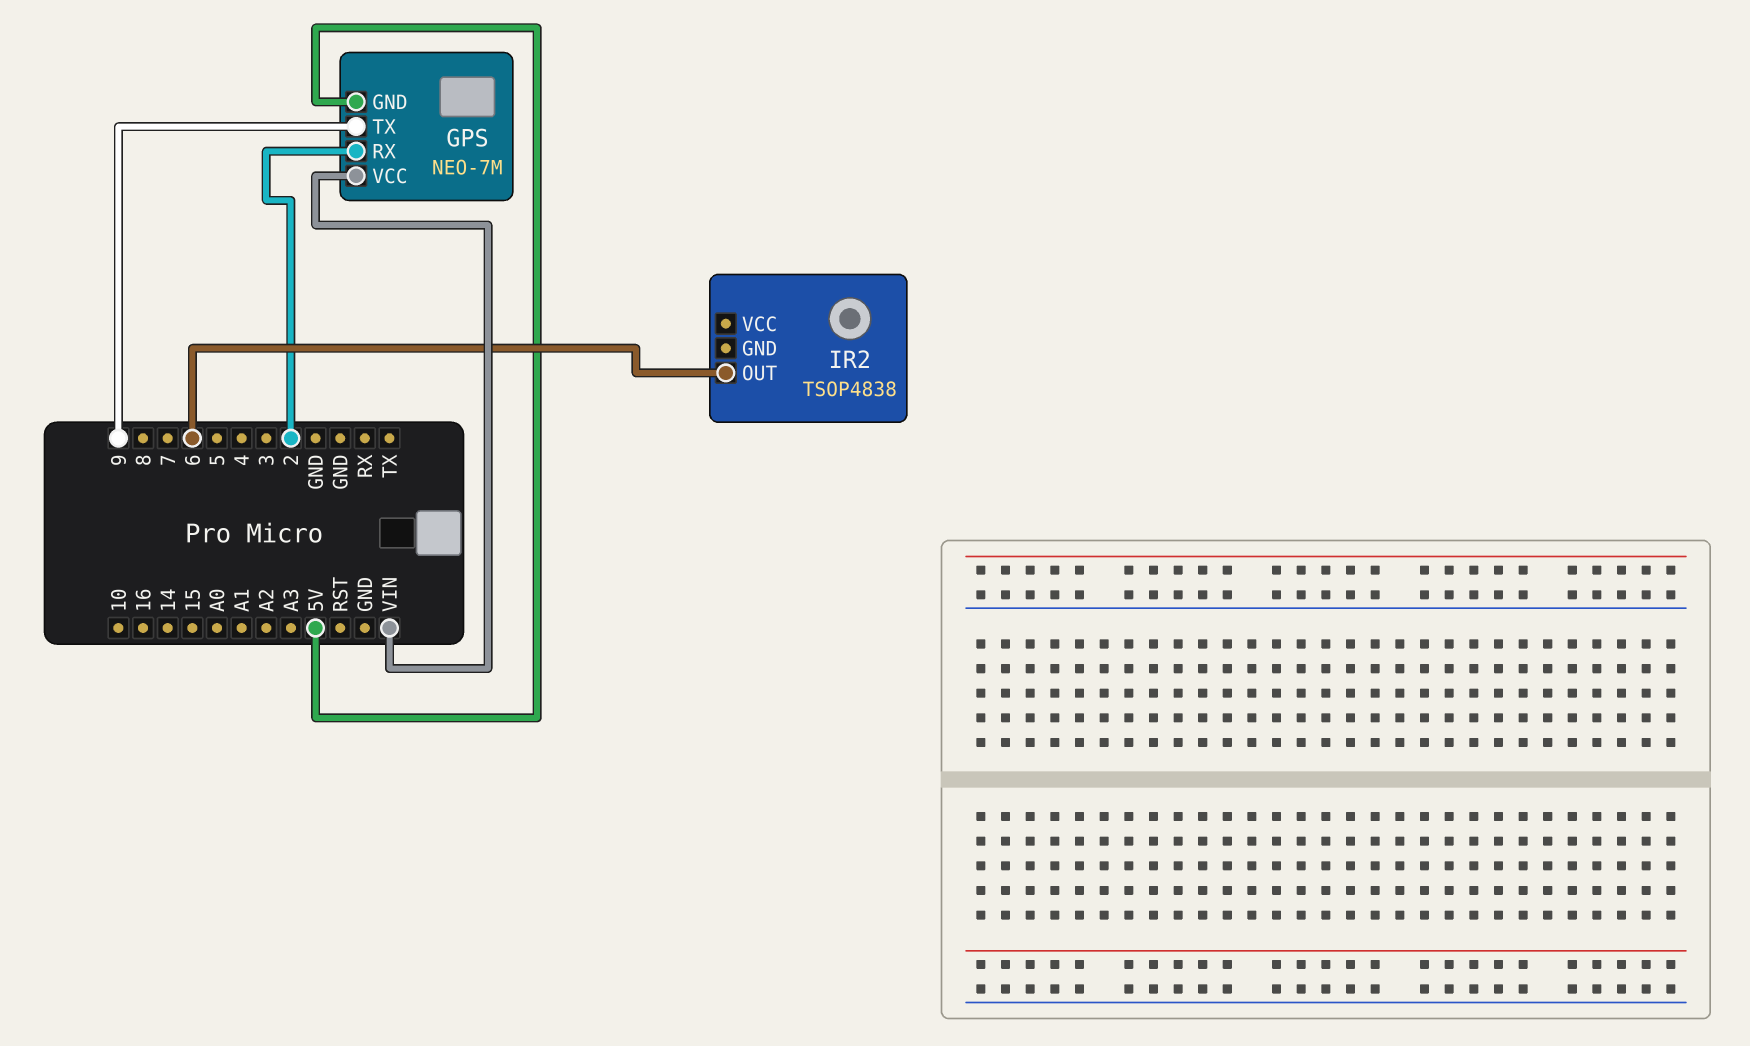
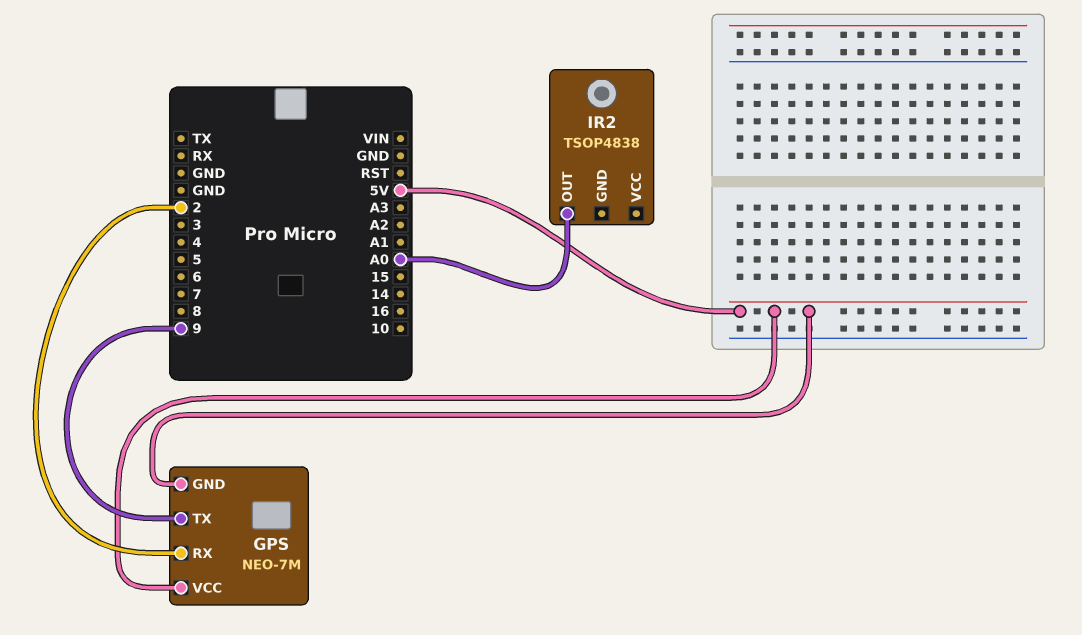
GPS pin VCC: VIN -> 5V
IR2 pin OUT: 6 -> A0

